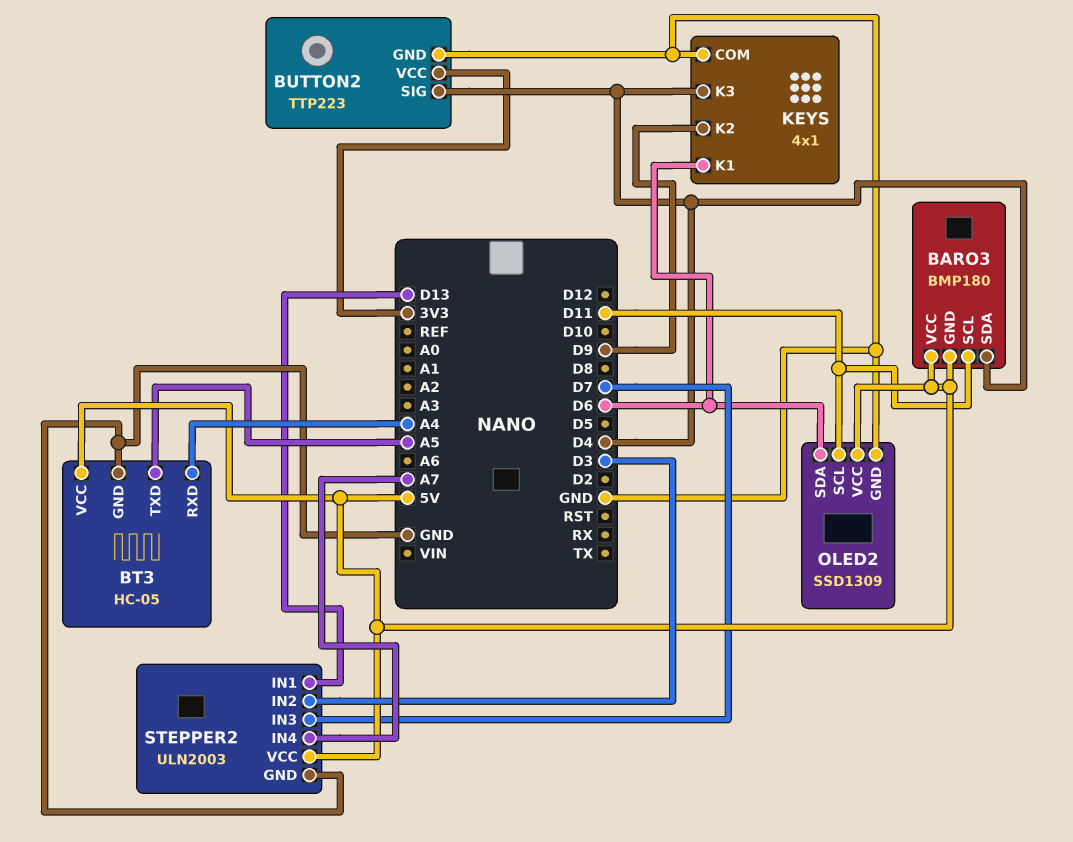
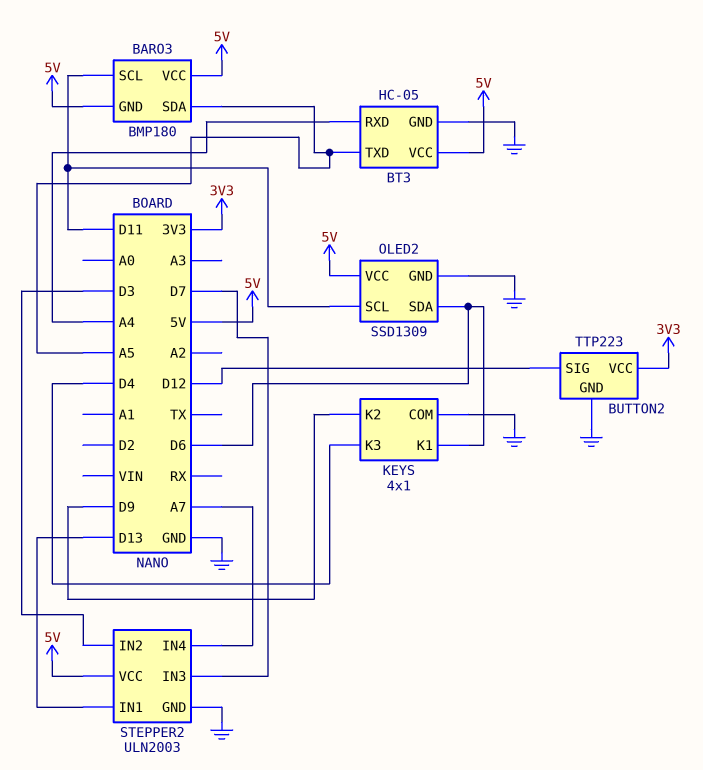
BARO3 pin SDA: D4 -> A5
BUTTON2 pin SIG: D4 -> D12

